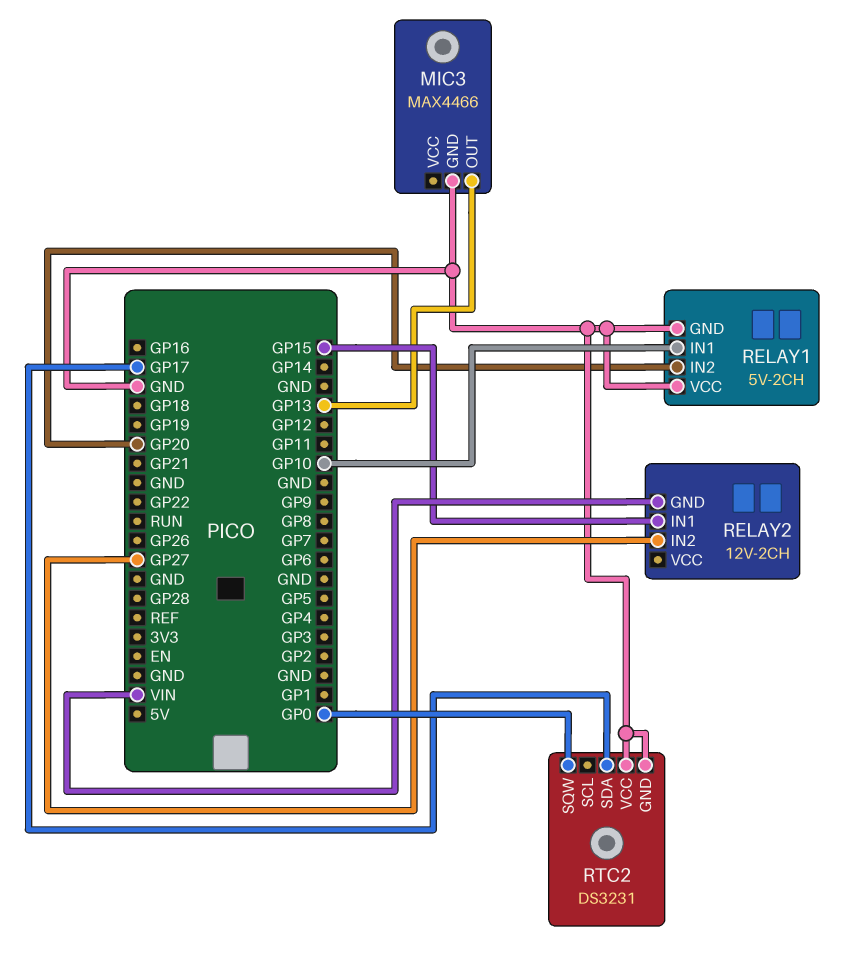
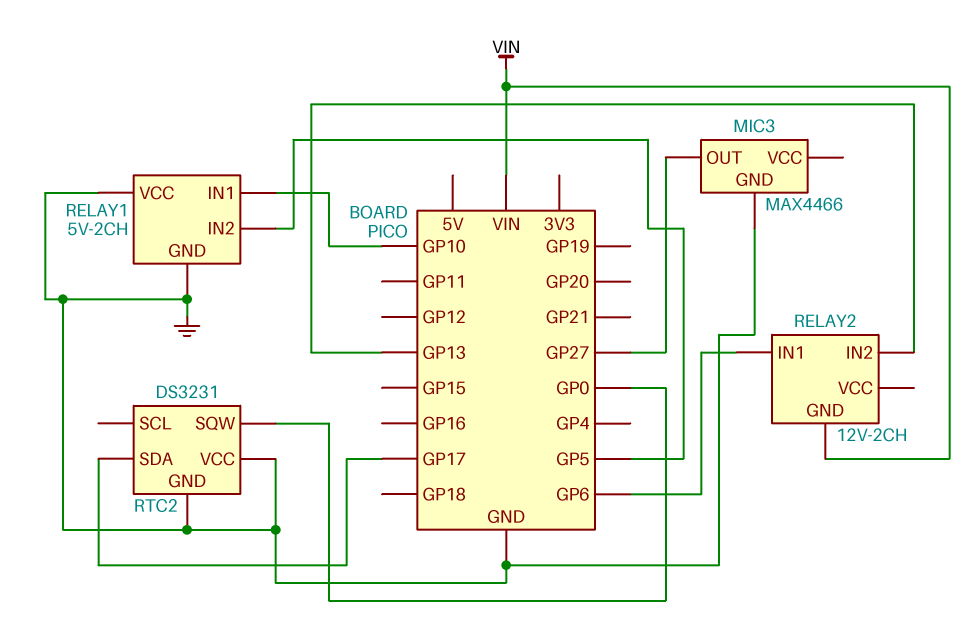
MIC3 pin OUT: GP13 -> GP27
RELAY1 pin IN2: GP20 -> GP5
RELAY2 pin IN1: GP15 -> GP6
RELAY2 pin IN2: GP27 -> GP13

